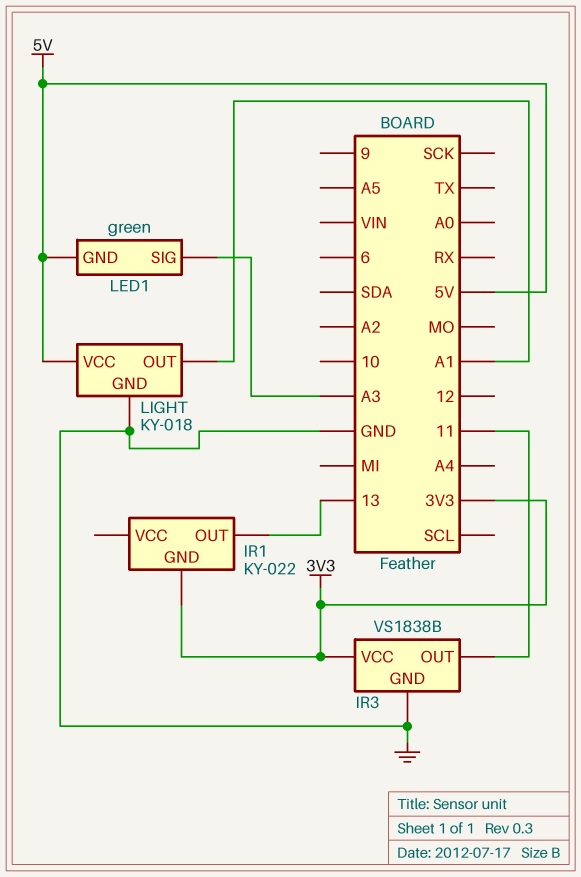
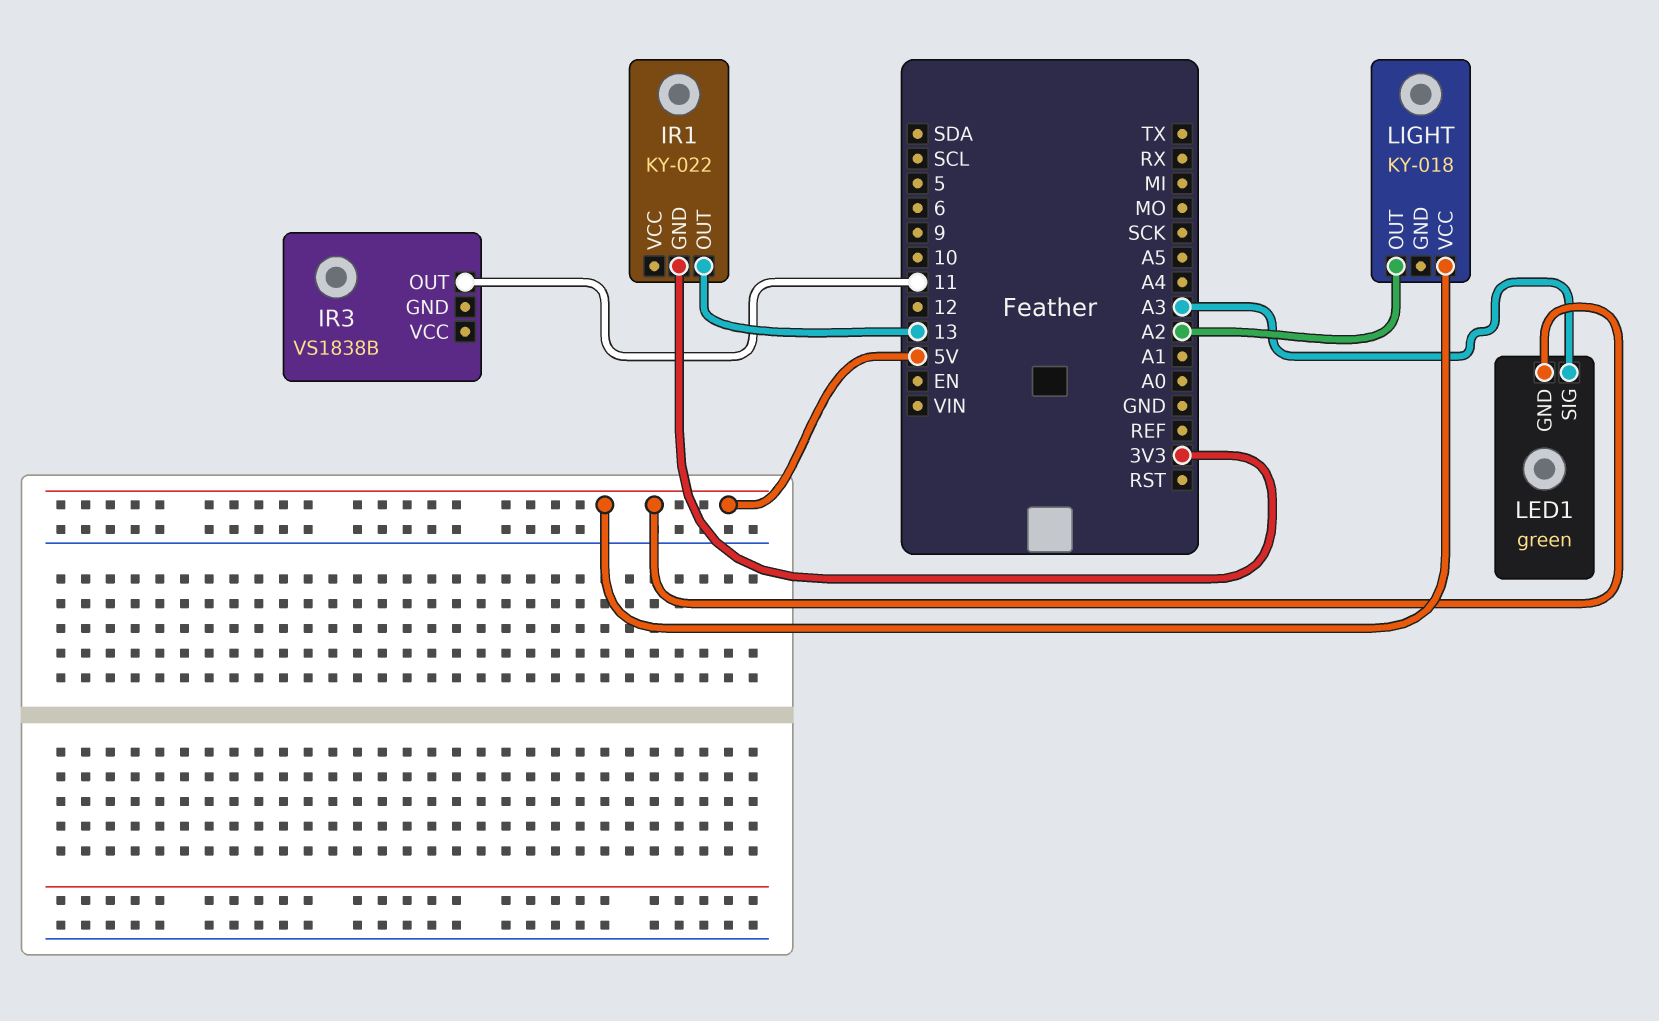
IR3 pin GND: GND -> none
IR3 pin VCC: 3V3 -> none
LIGHT pin GND: GND -> none
LIGHT pin OUT: A1 -> A2

